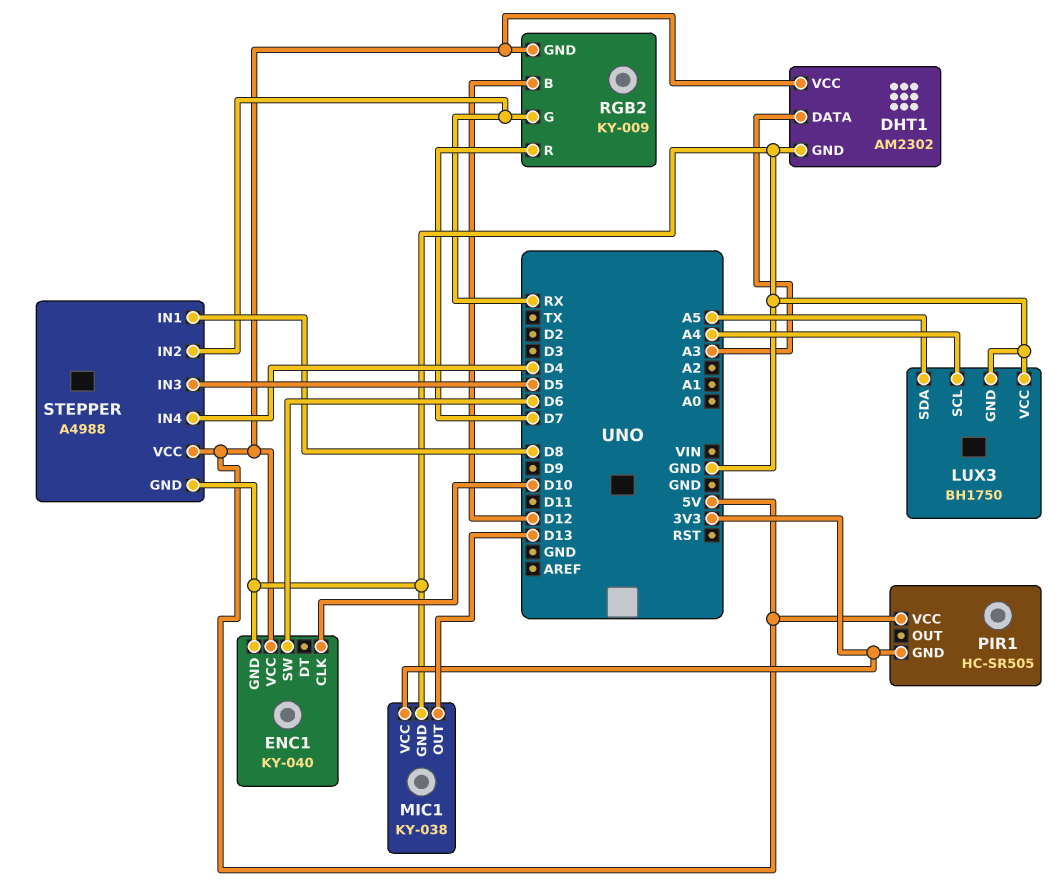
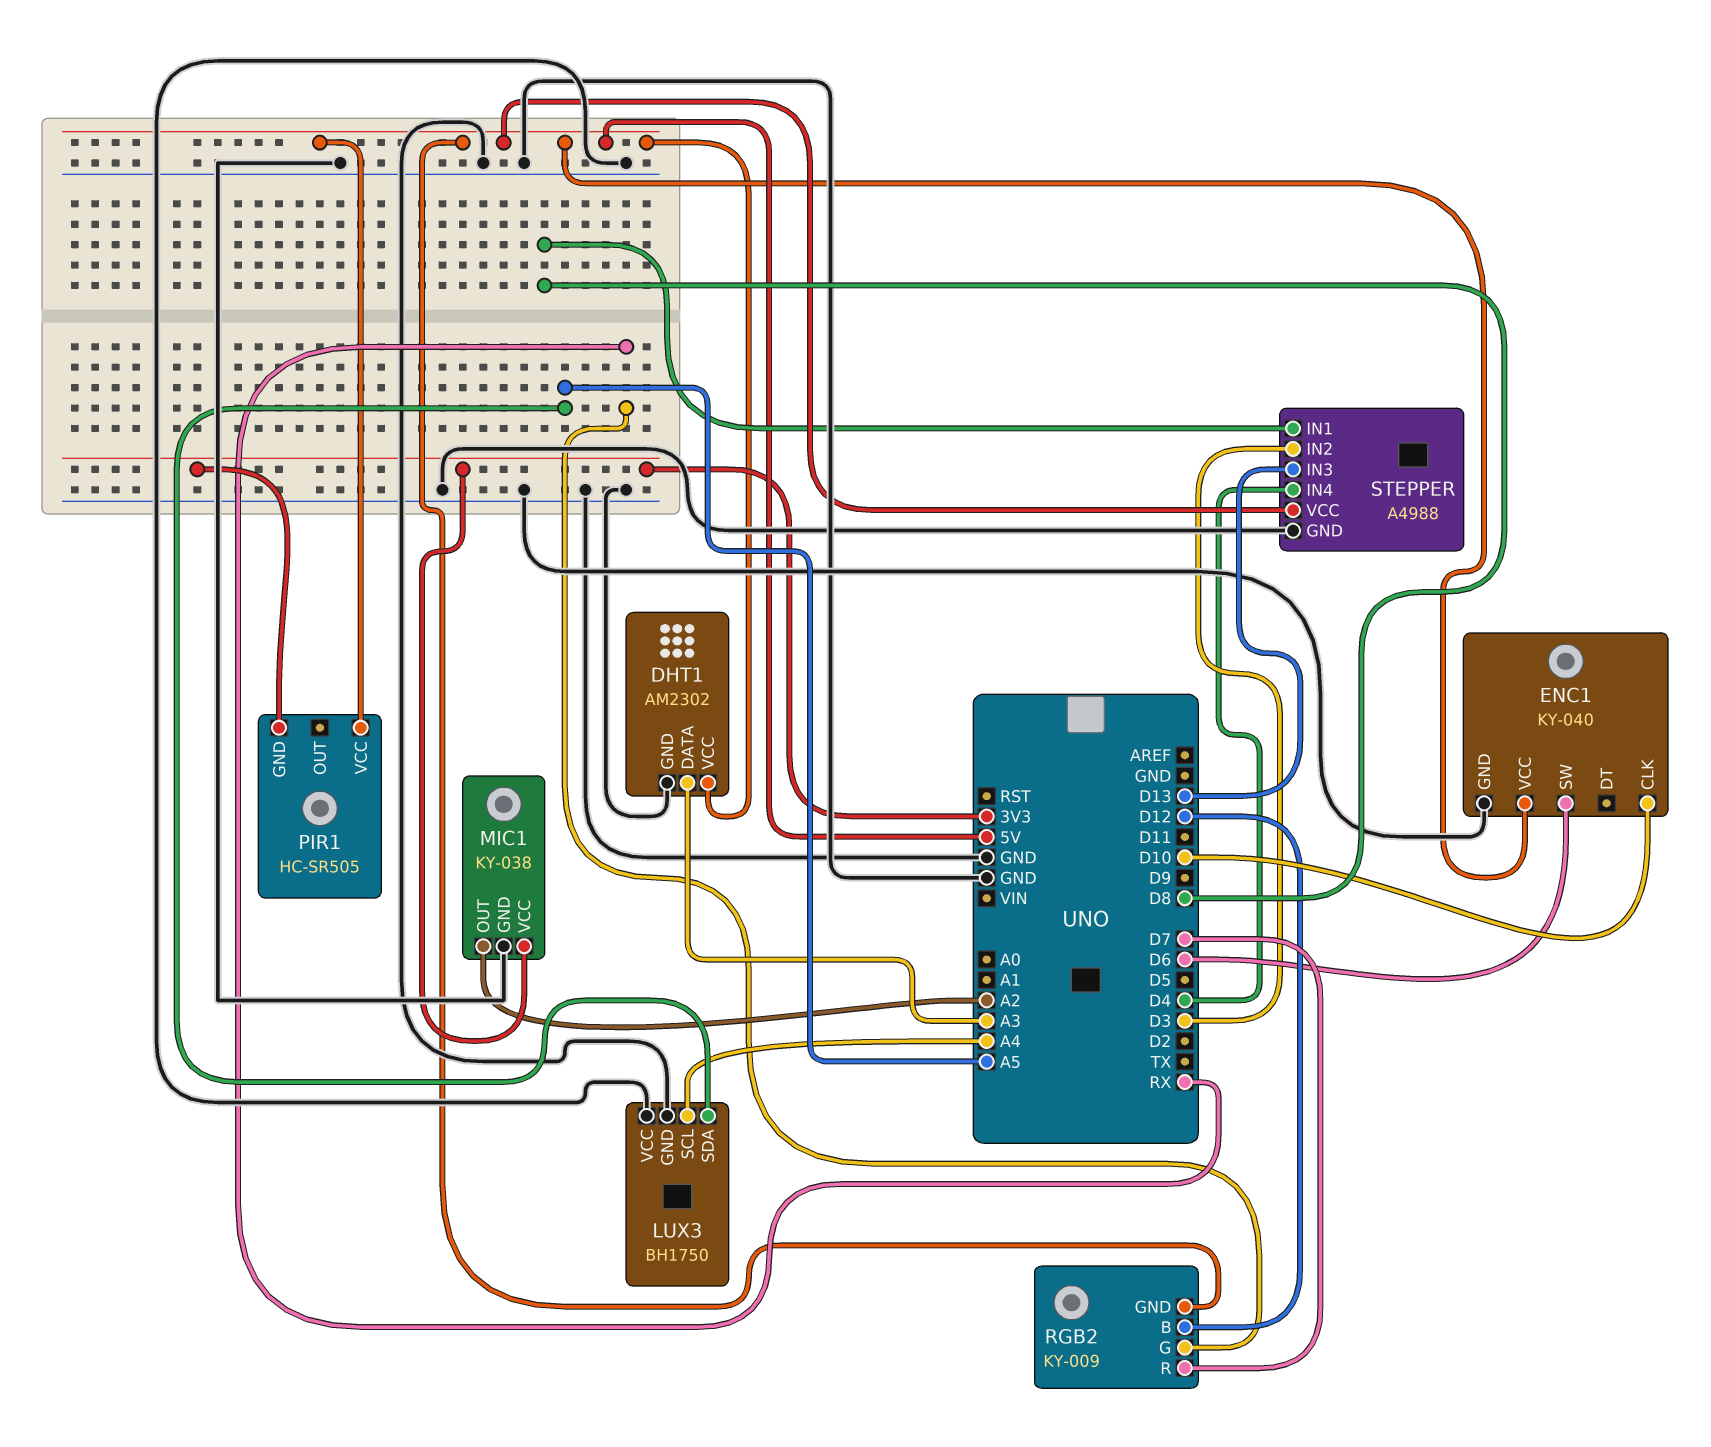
MIC1 pin OUT: D13 -> A2
STEPPER pin IN2: RX -> D3
STEPPER pin IN3: D5 -> D13

